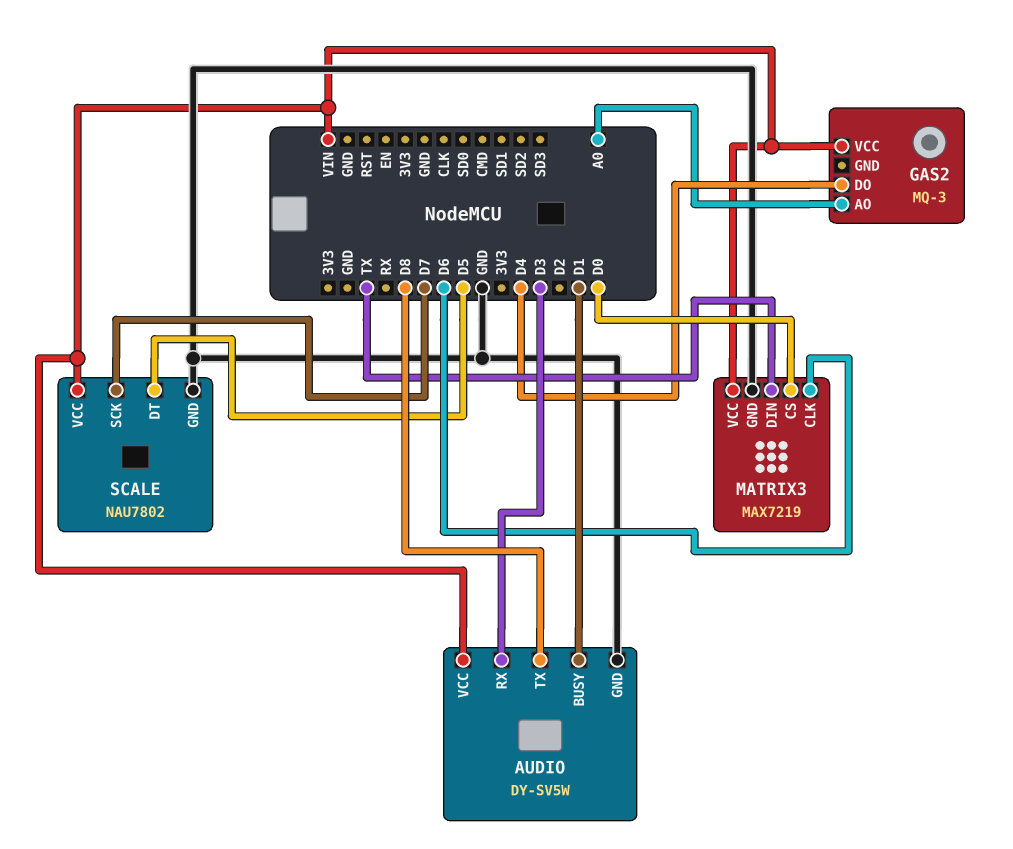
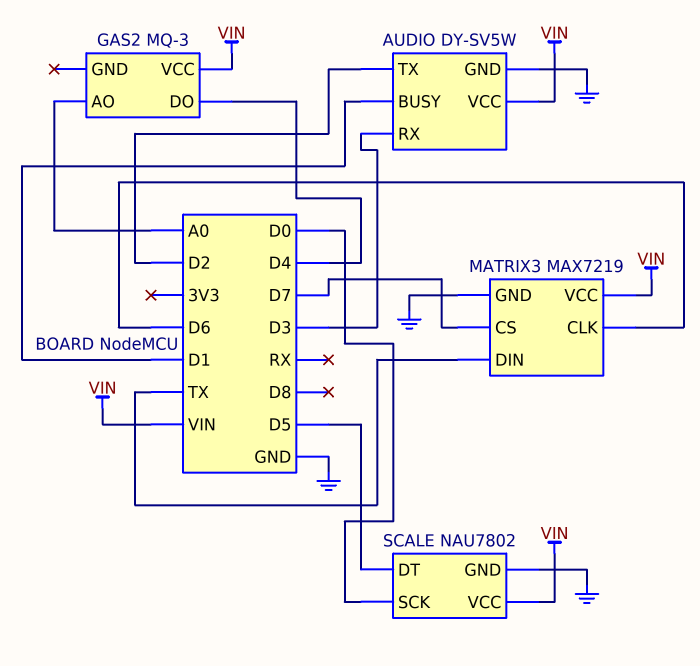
AUDIO pin TX: D8 -> D2
MATRIX3 pin CS: D0 -> D7
SCALE pin SCK: D7 -> D0

